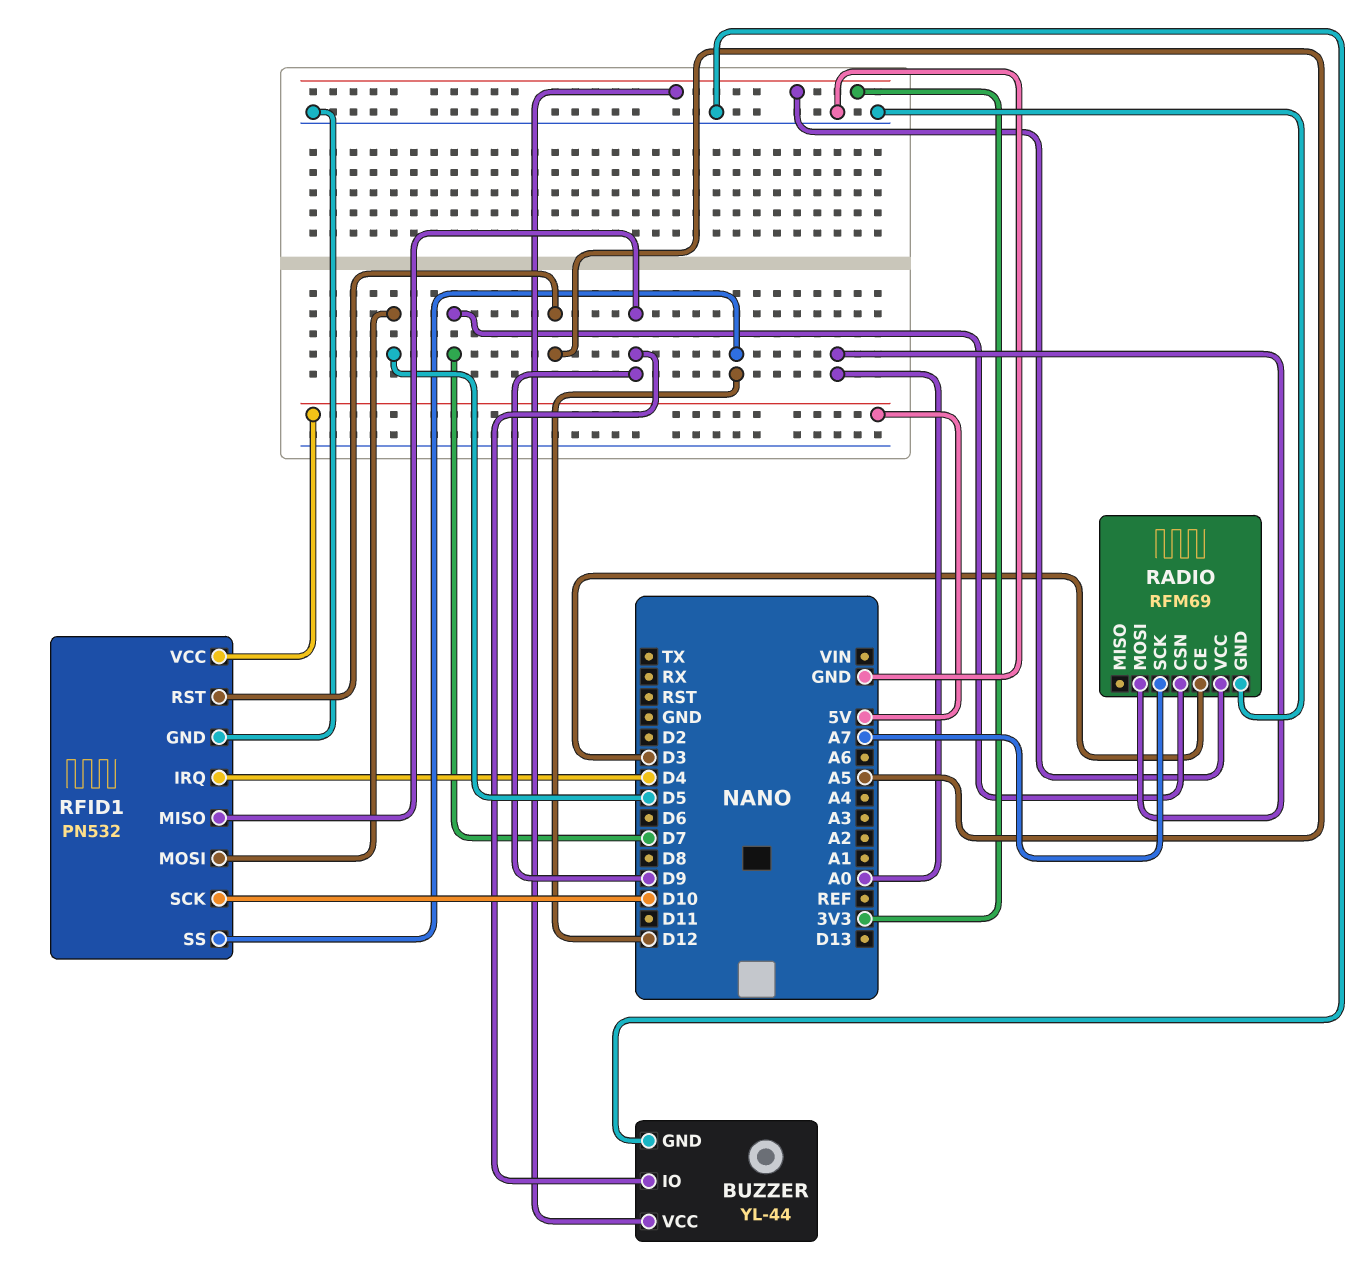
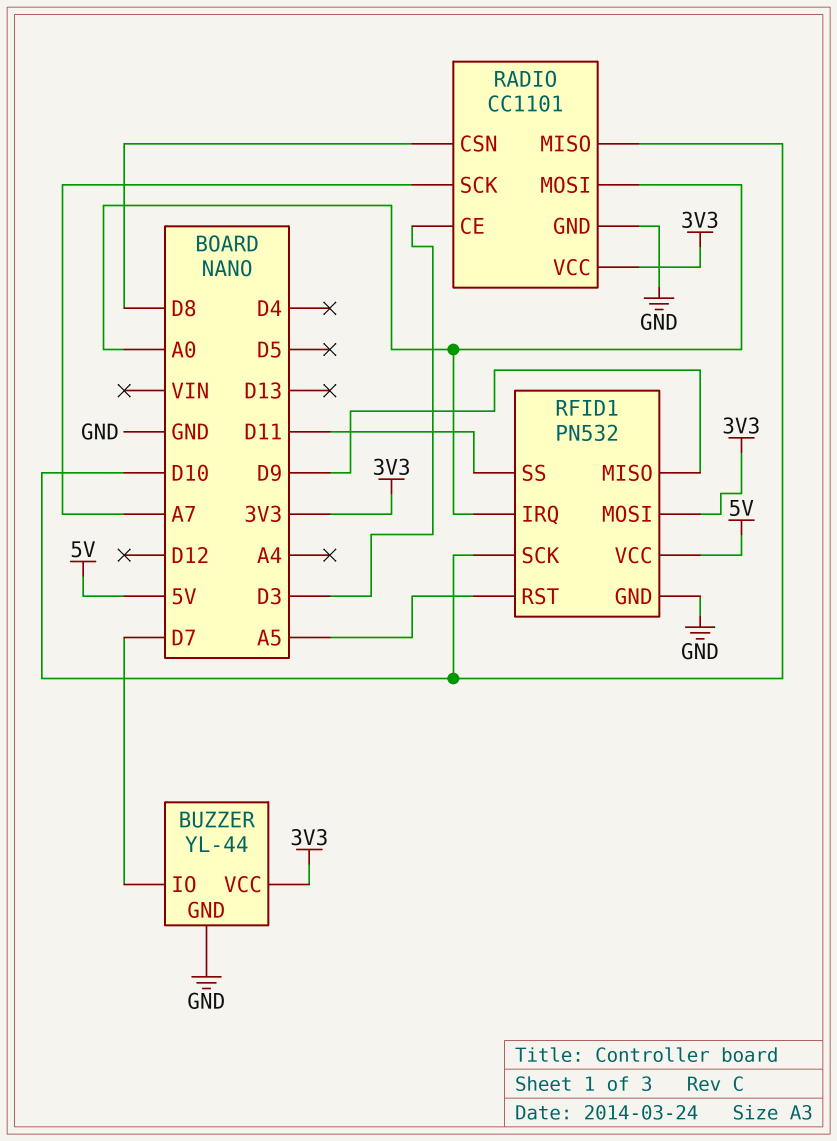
BUZZER pin IO: D9 -> D7
RADIO: RFM69 -> CC1101
RADIO pin CSN: D7 -> D8
RADIO pin MISO: none -> D10
RFID1 pin IRQ: D4 -> A0
RFID1 pin MOSI: D5 -> 3V3
RFID1 pin SS: D12 -> D11

